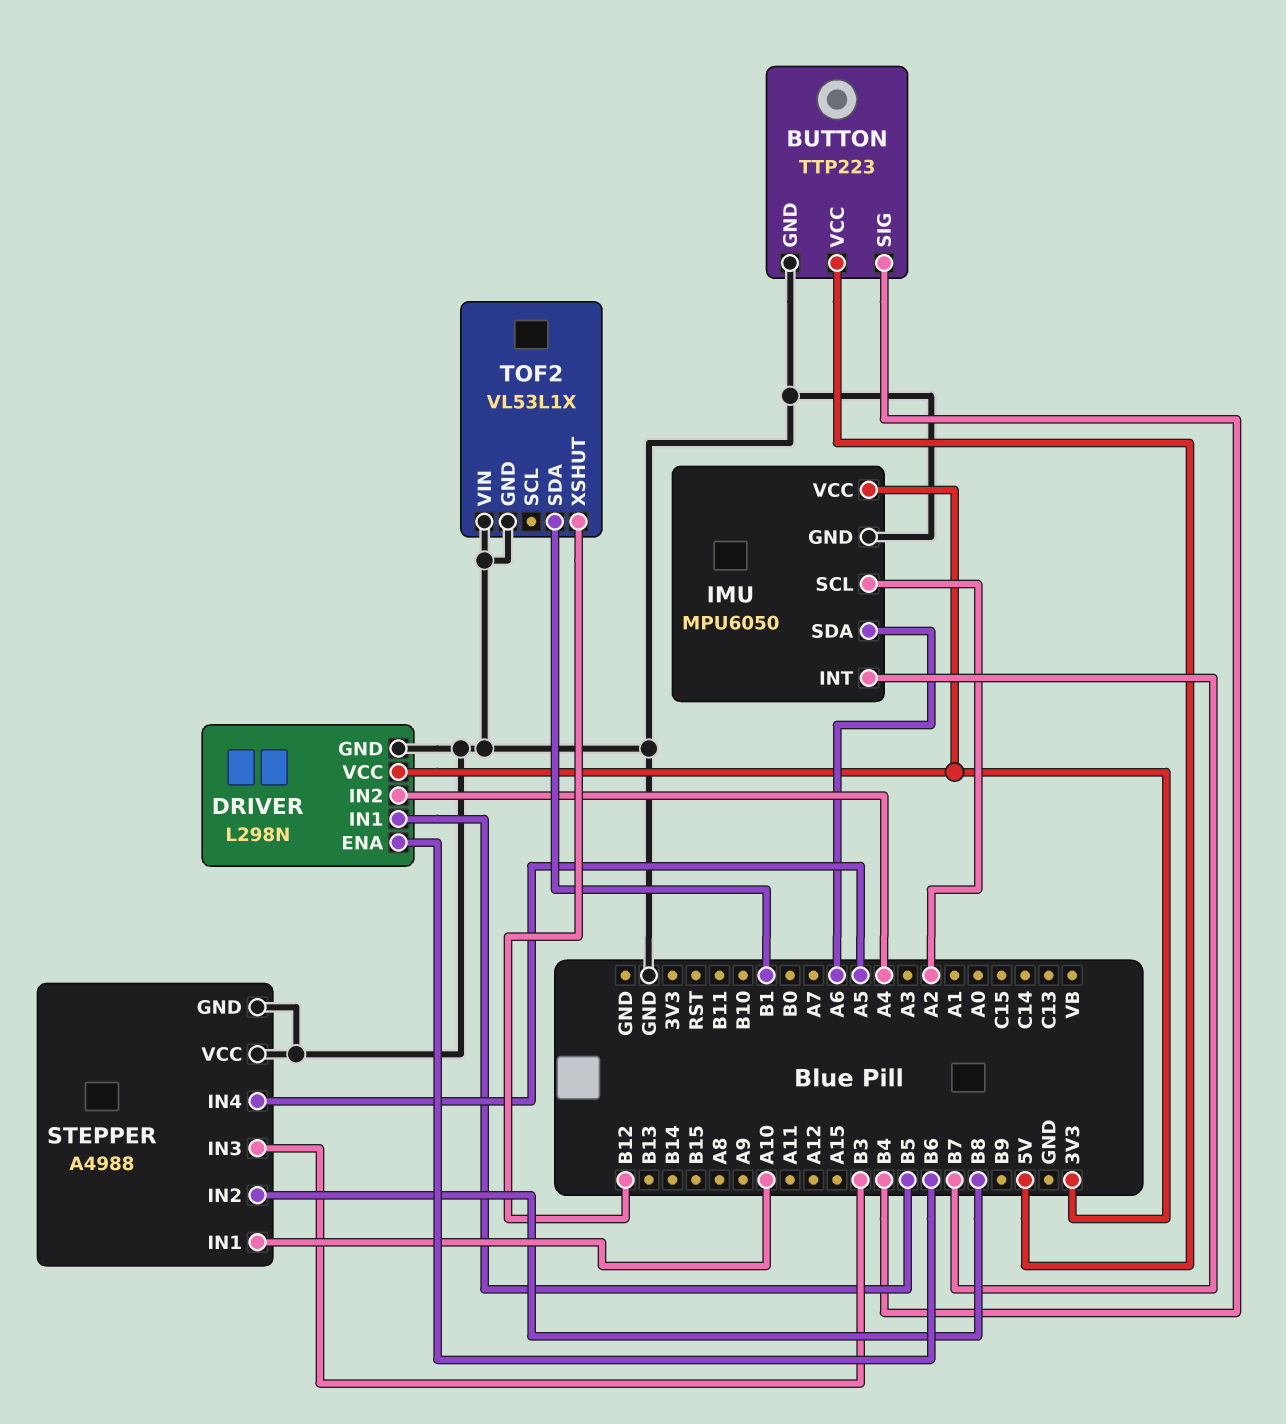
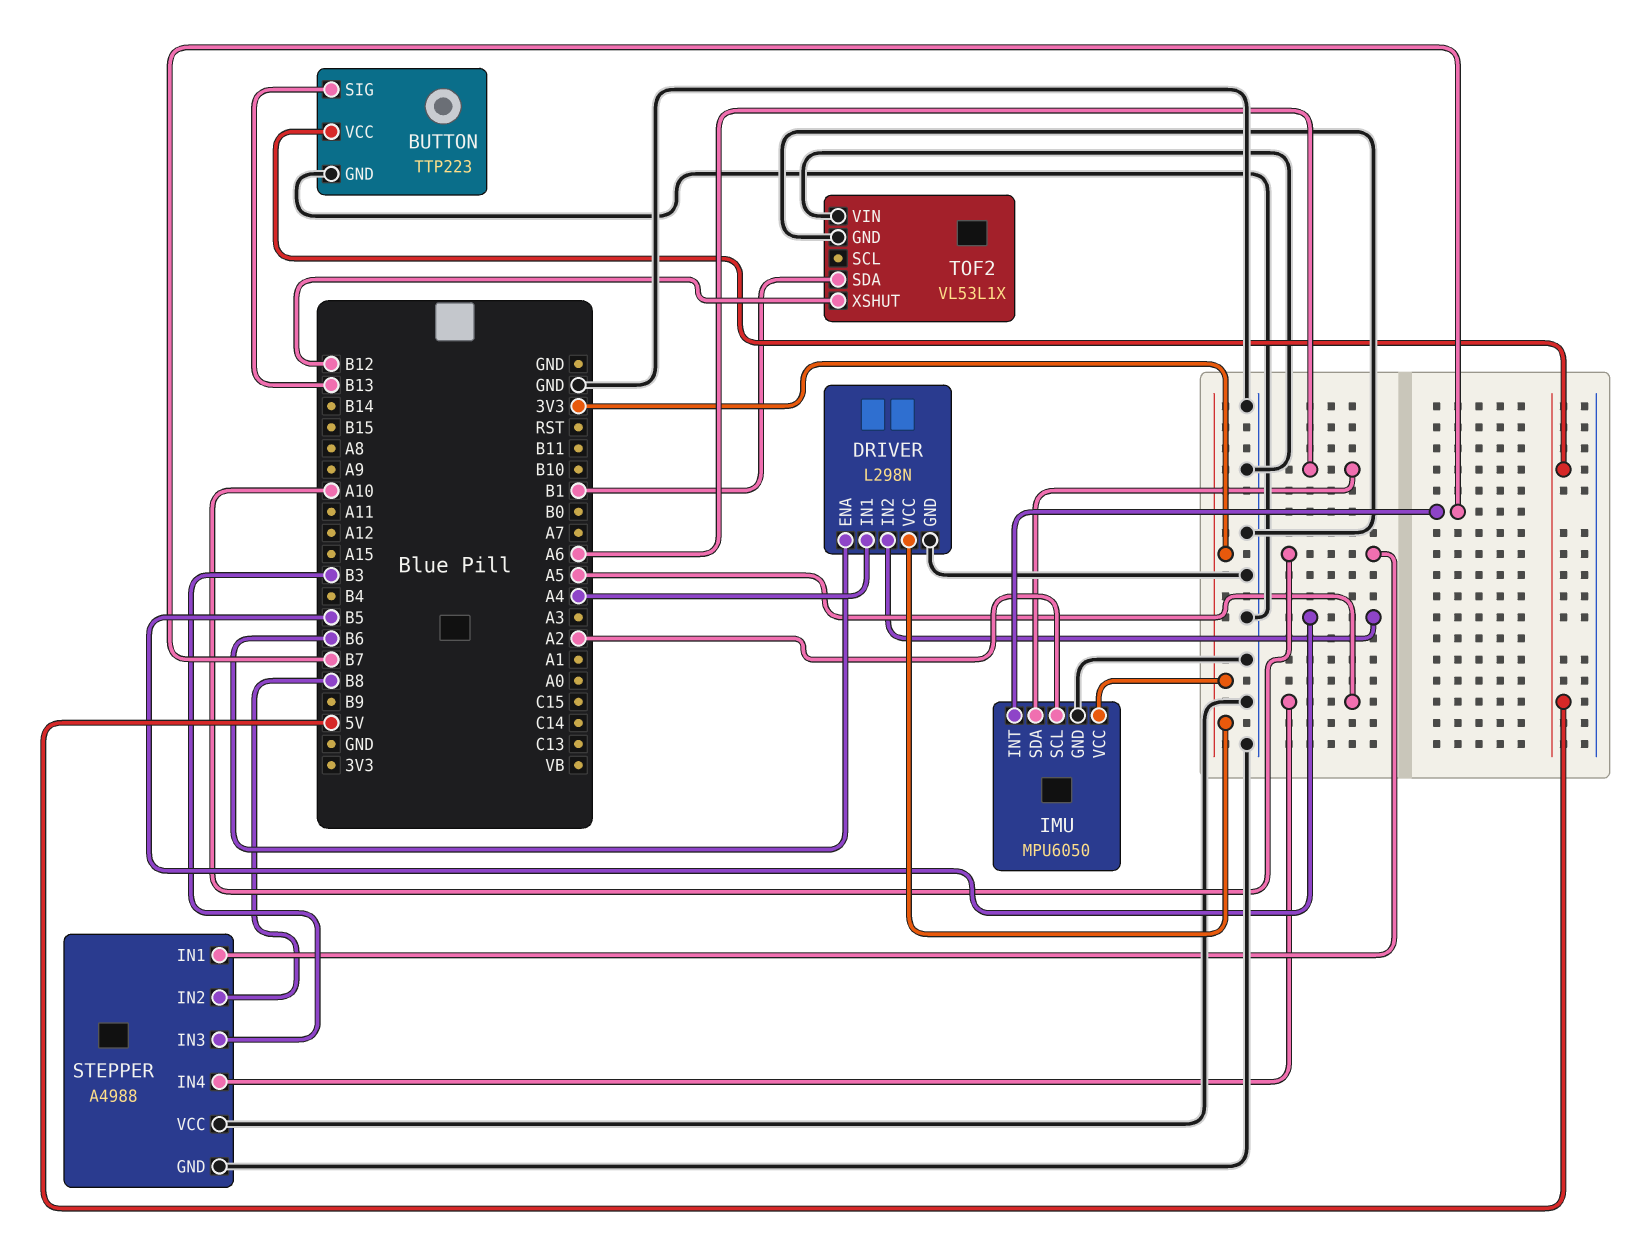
BUTTON pin SIG: B4 -> B13
DRIVER pin IN1: B5 -> A4
DRIVER pin IN2: A4 -> B5

